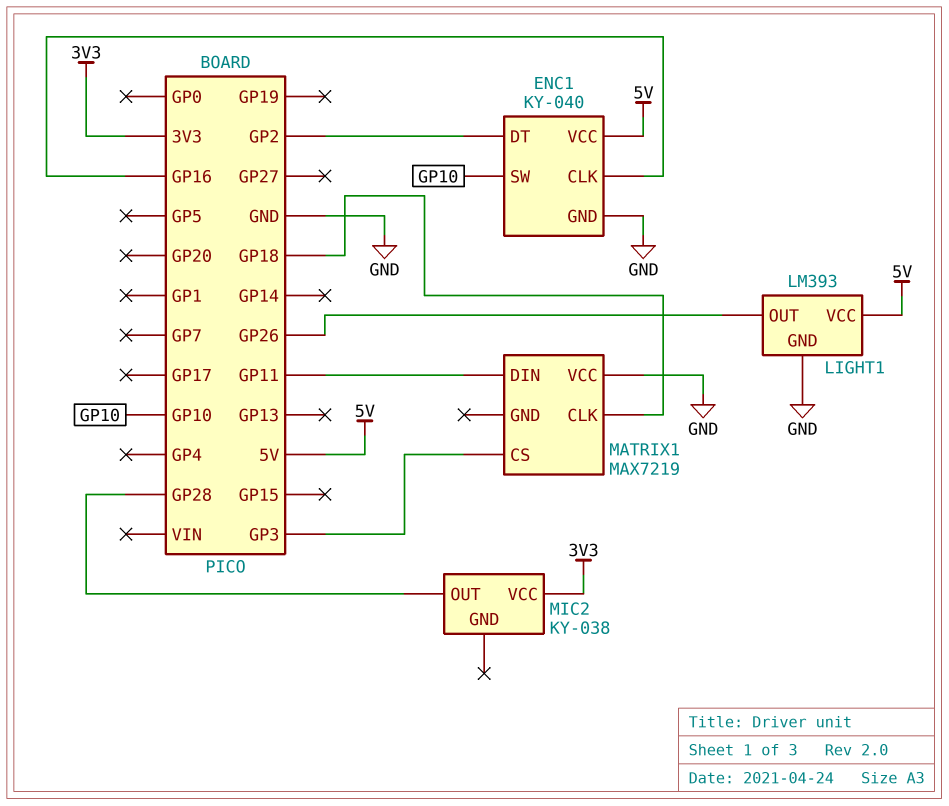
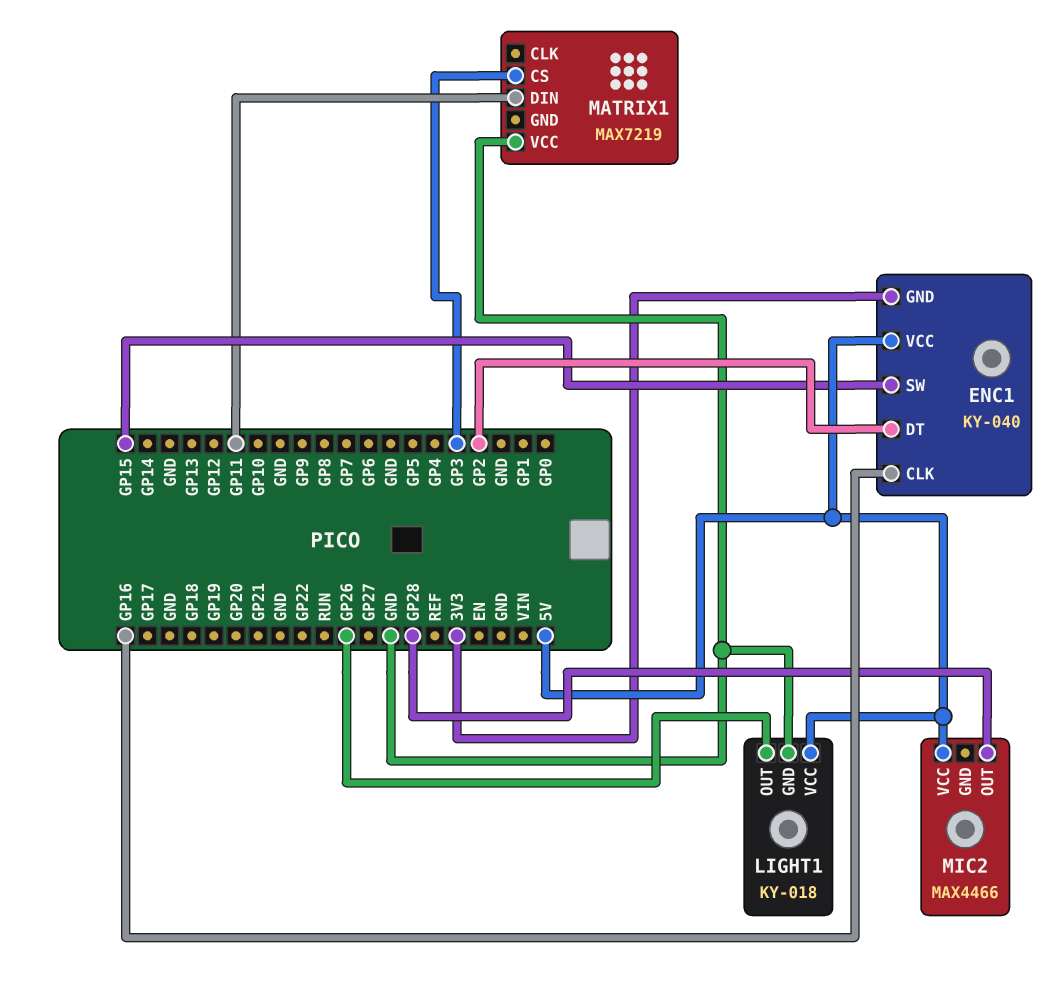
ENC1 pin GND: GND -> 3V3
ENC1 pin SW: GP10 -> GP15
LIGHT1: LM393 -> KY-018
MATRIX1 pin CLK: GP18 -> none
MIC2: KY-038 -> MAX4466
MIC2 pin VCC: 3V3 -> 5V

